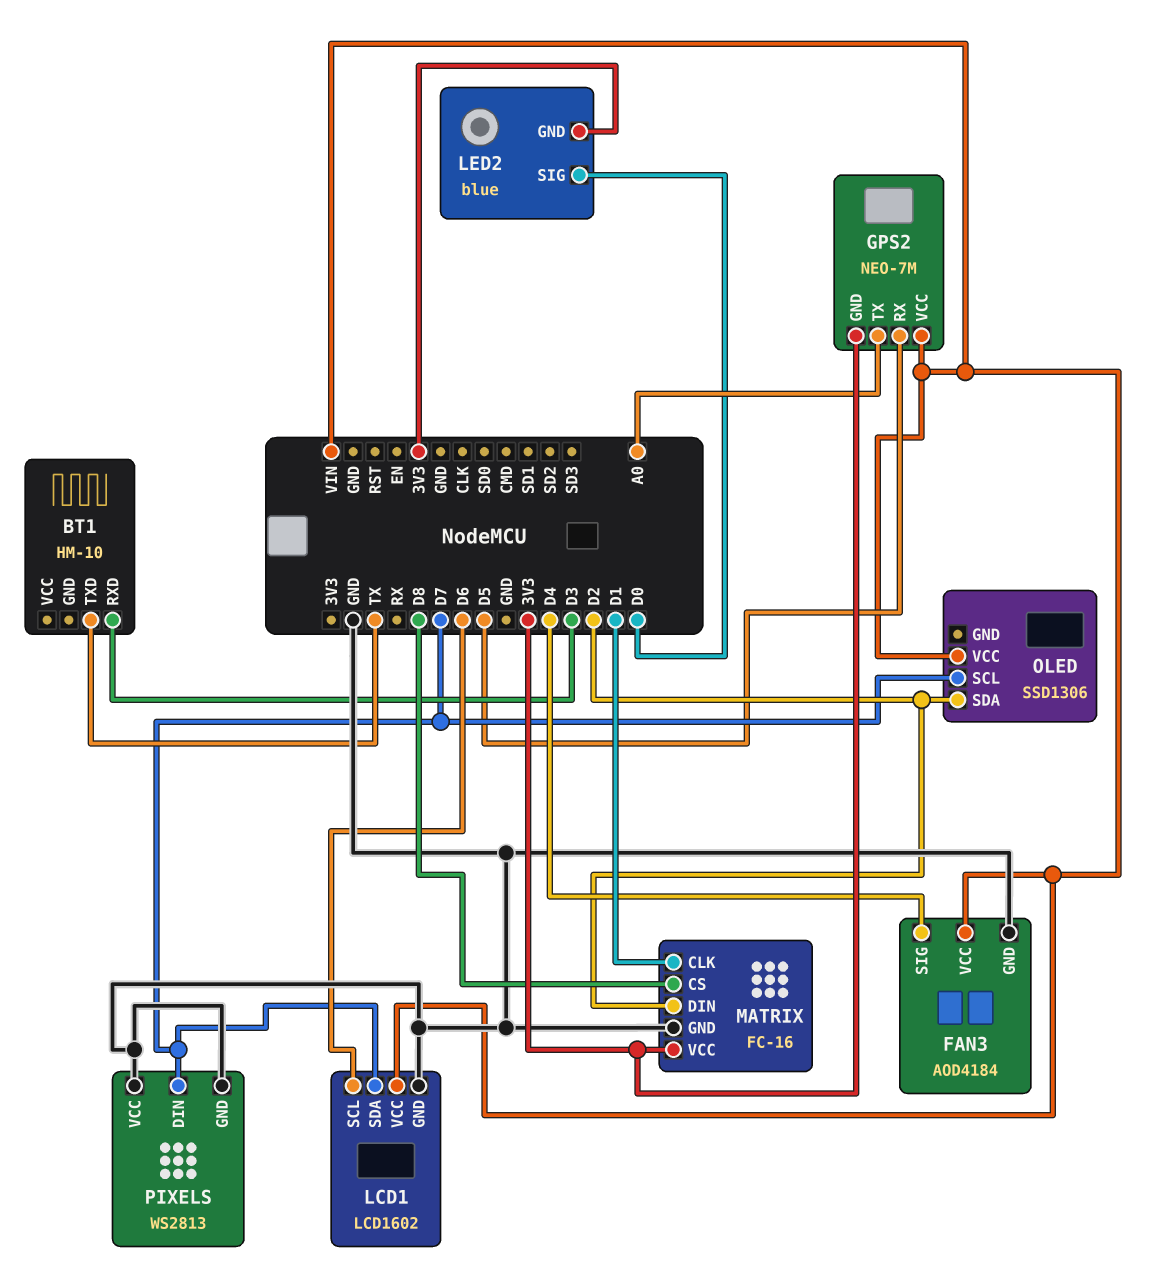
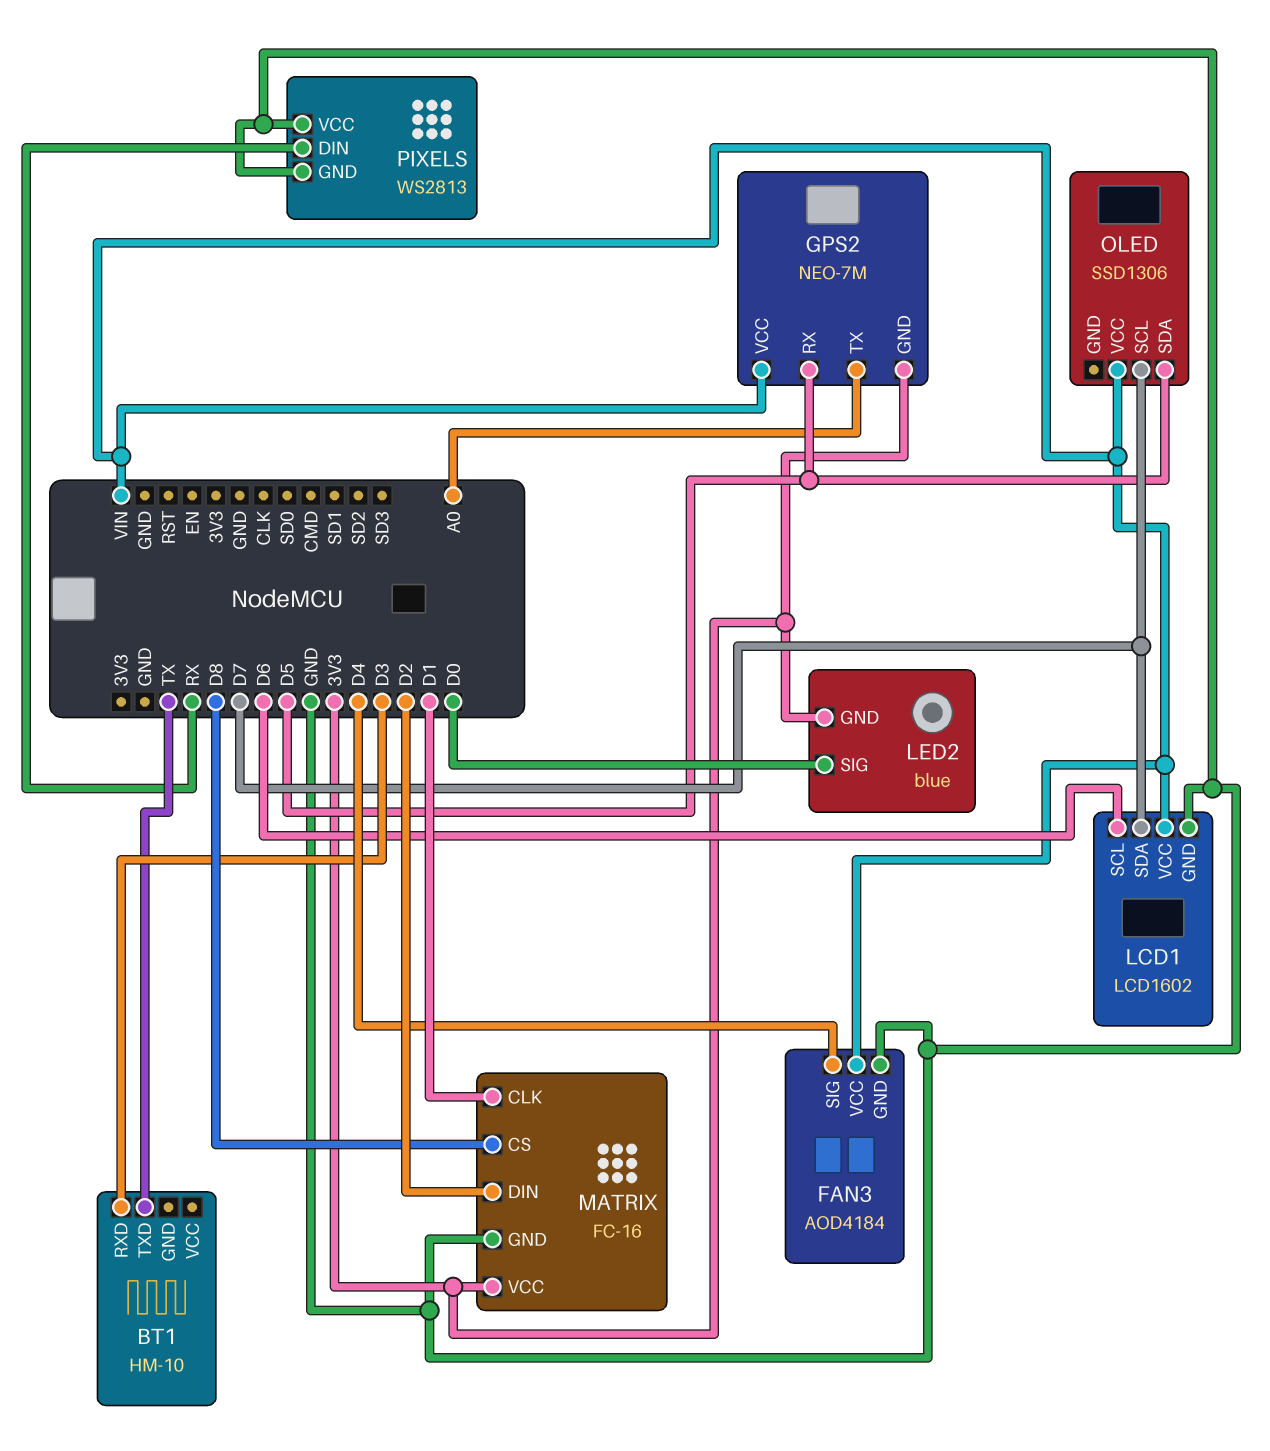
OLED pin SDA: D2 -> D5
PIXELS pin DIN: D7 -> RX

